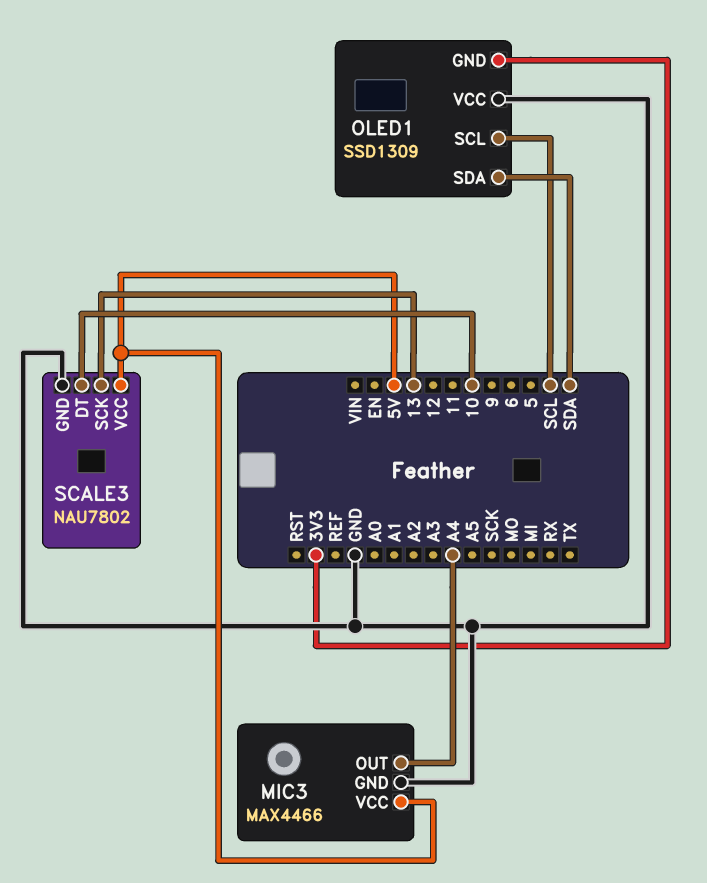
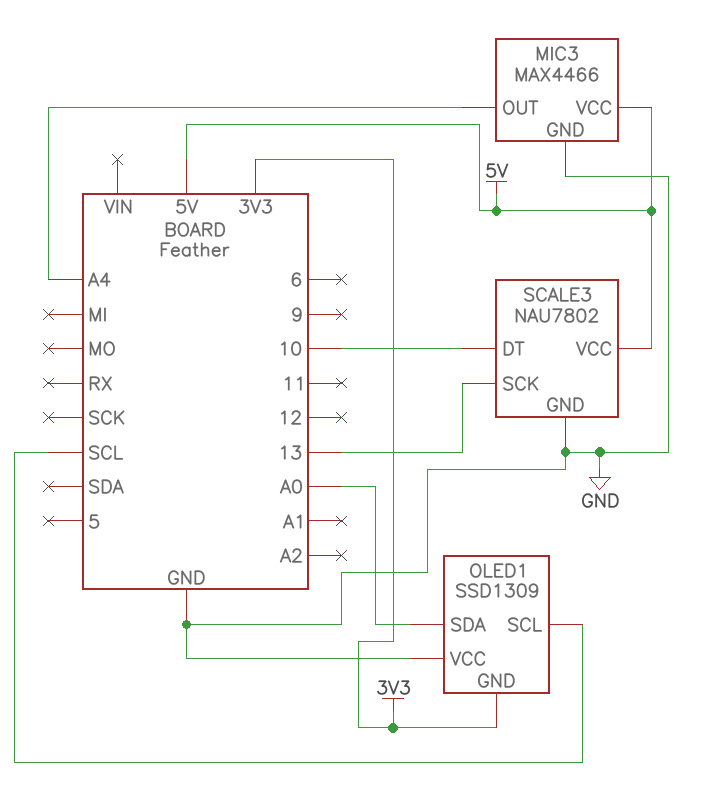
OLED1 pin SDA: SDA -> A0

